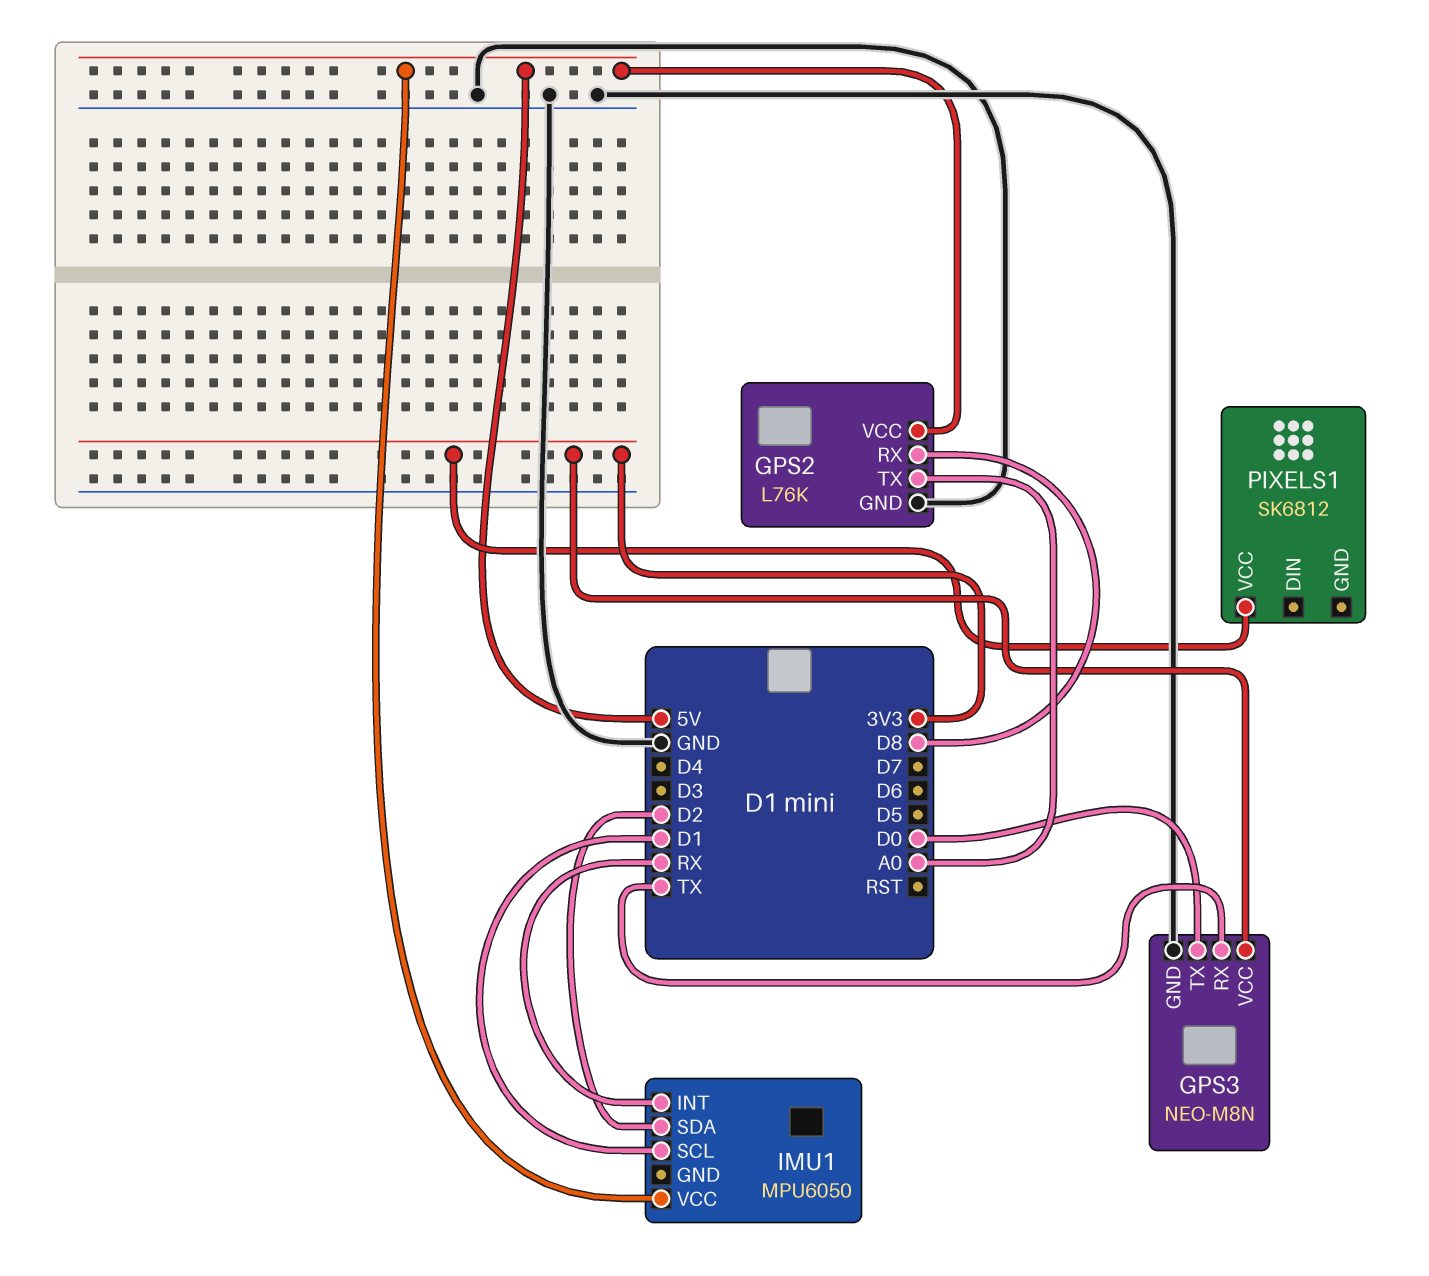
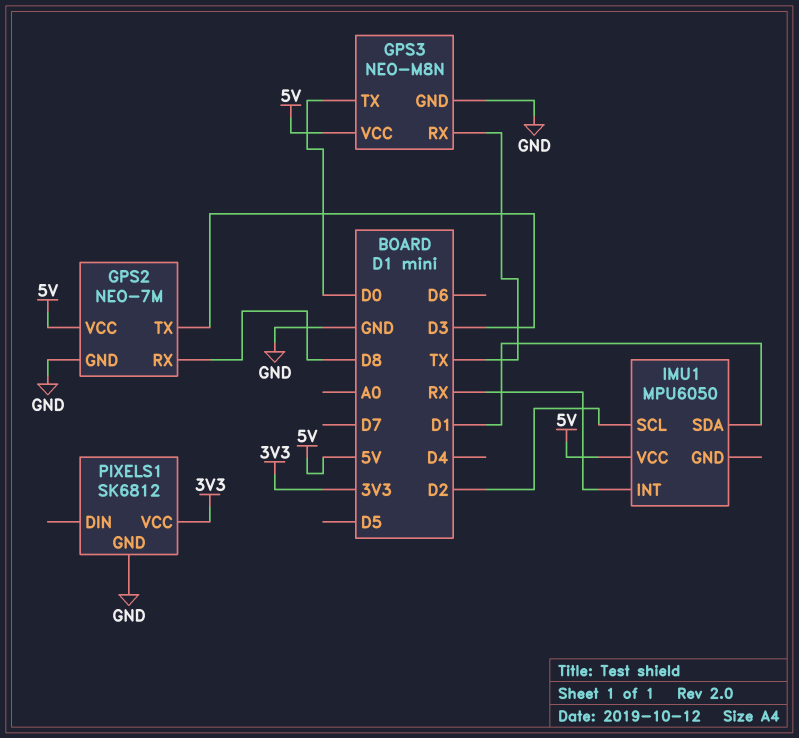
GPS2: L76K -> NEO-7M
GPS2 pin TX: A0 -> D3
GPS3 pin VCC: 3V3 -> 5V
IMU1 pin SCL: D1 -> D2
IMU1 pin SDA: D2 -> D1
PIXELS1 pin GND: none -> GND

